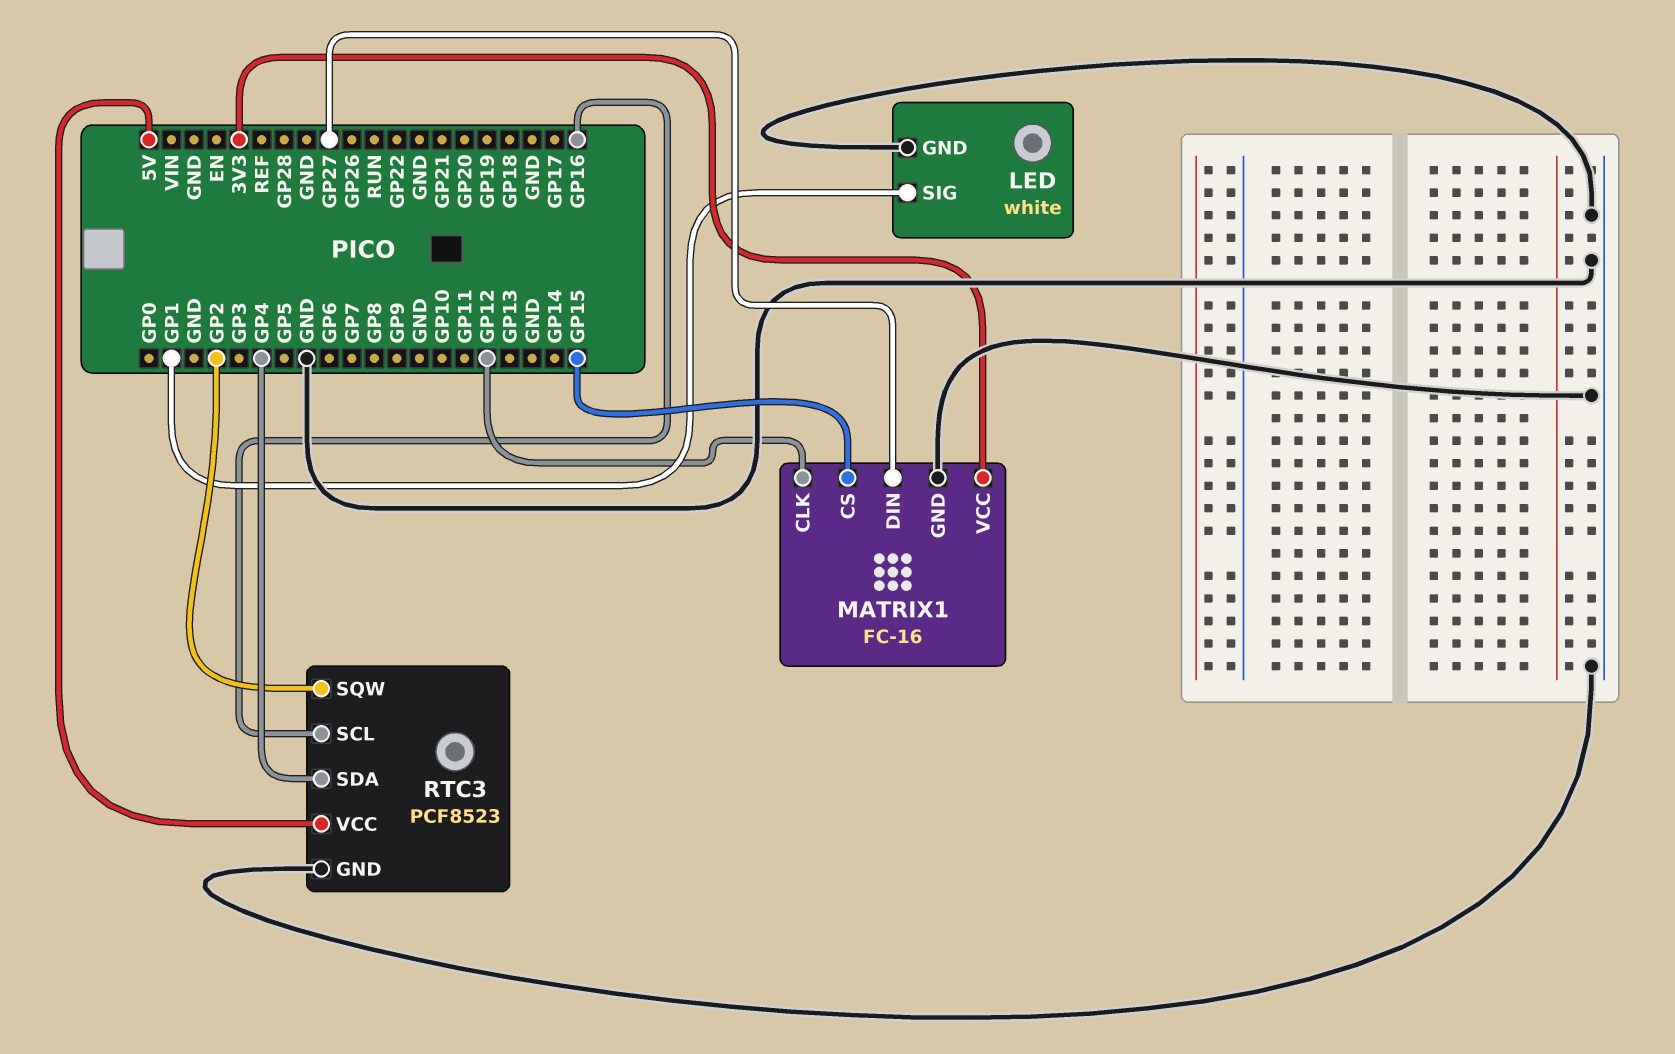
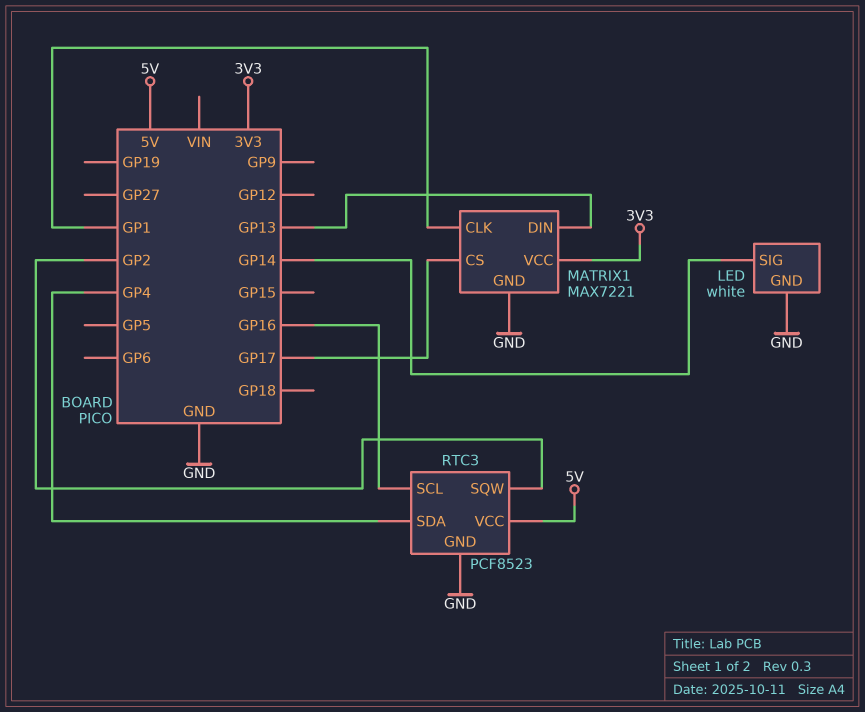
LED pin SIG: GP1 -> GP14
MATRIX1: FC-16 -> MAX7221
MATRIX1 pin CLK: GP12 -> GP1
MATRIX1 pin CS: GP15 -> GP17
MATRIX1 pin DIN: GP27 -> GP13

